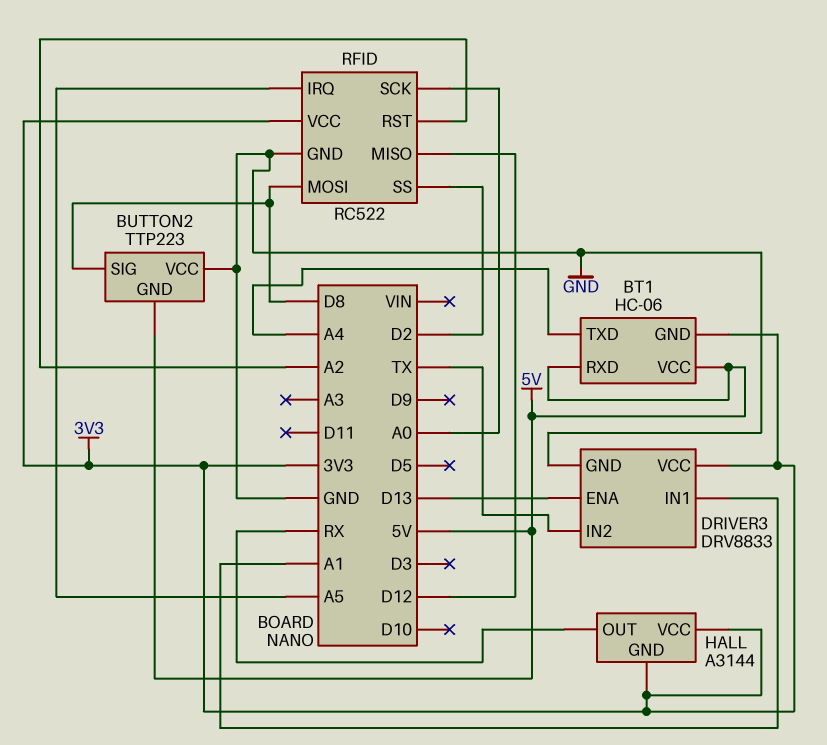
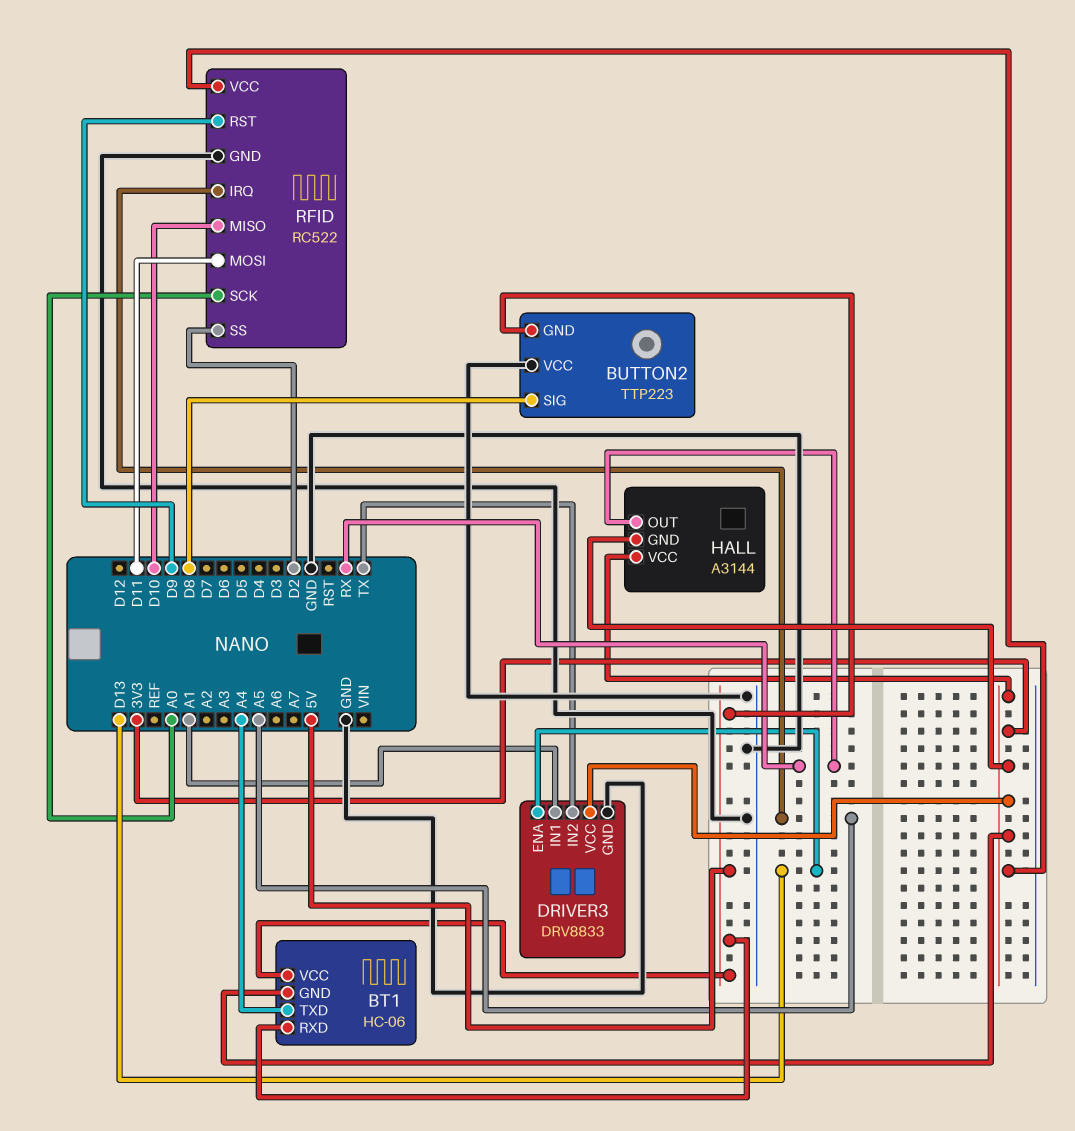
RFID pin MISO: D12 -> D10
RFID pin MOSI: D8 -> D11
RFID pin RST: A2 -> D9

